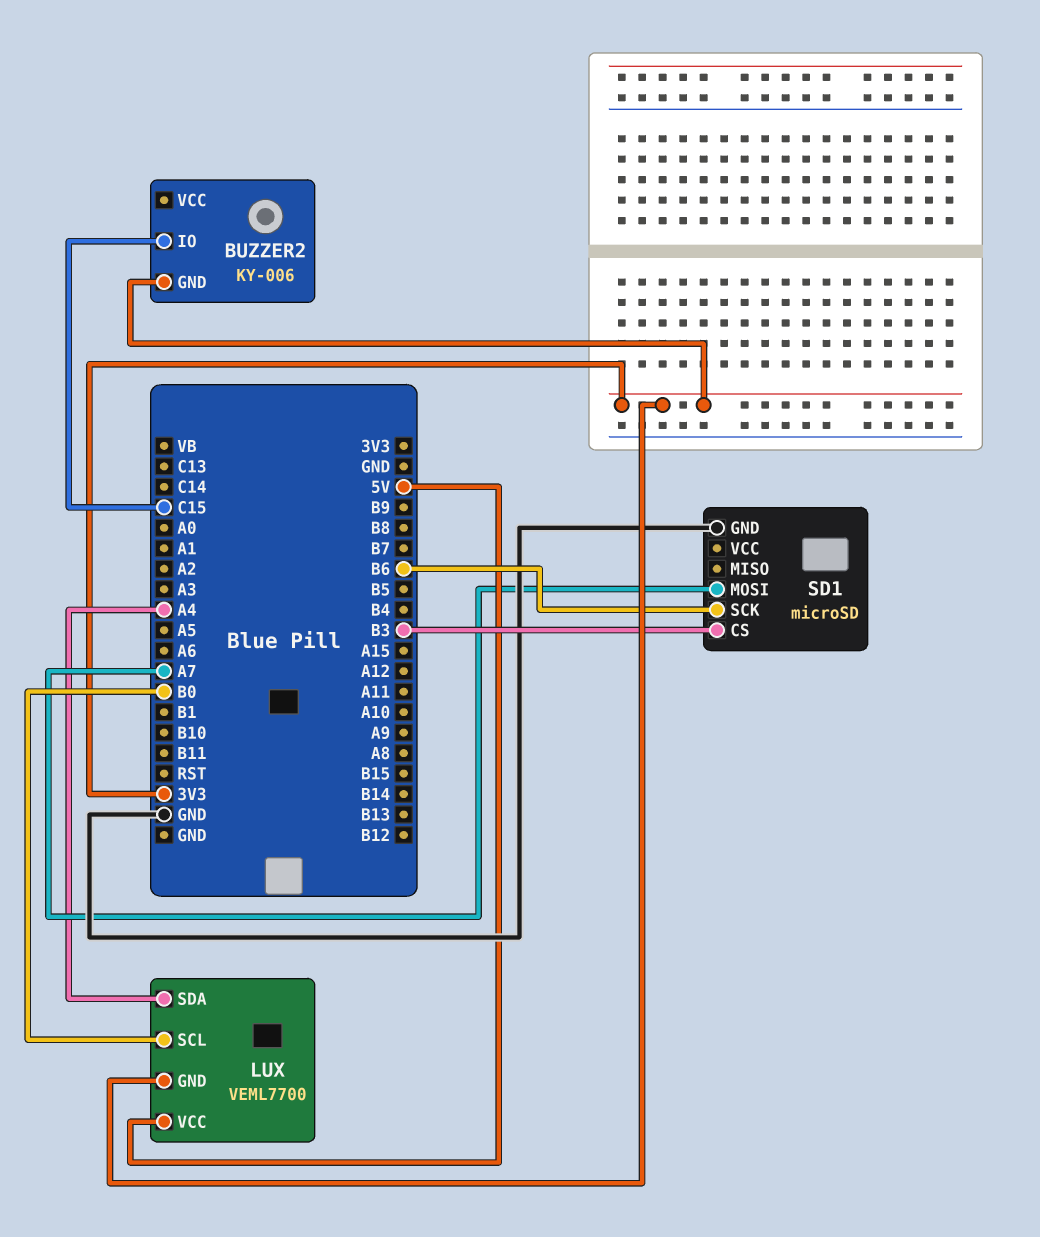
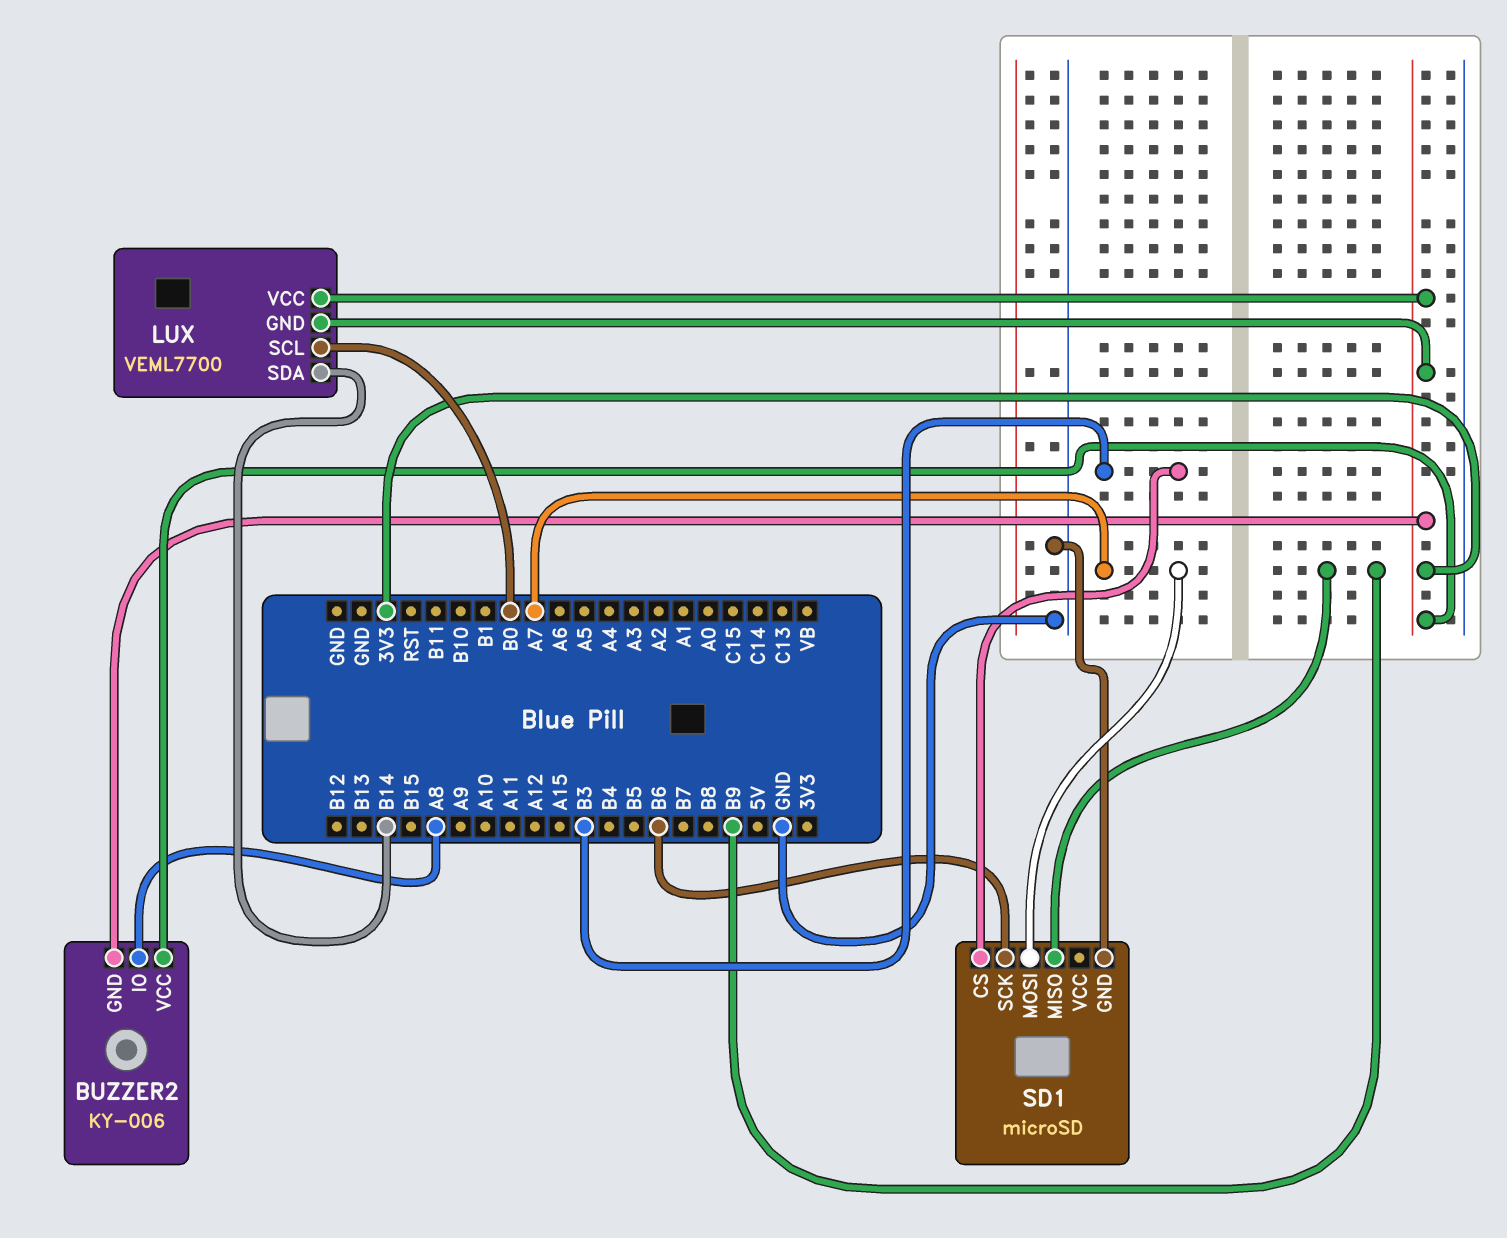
BUZZER2 pin IO: C15 -> A8
BUZZER2 pin VCC: none -> 3V3
LUX pin SDA: A4 -> B14
LUX pin VCC: 5V -> 3V3
SD1 pin MISO: none -> B9

